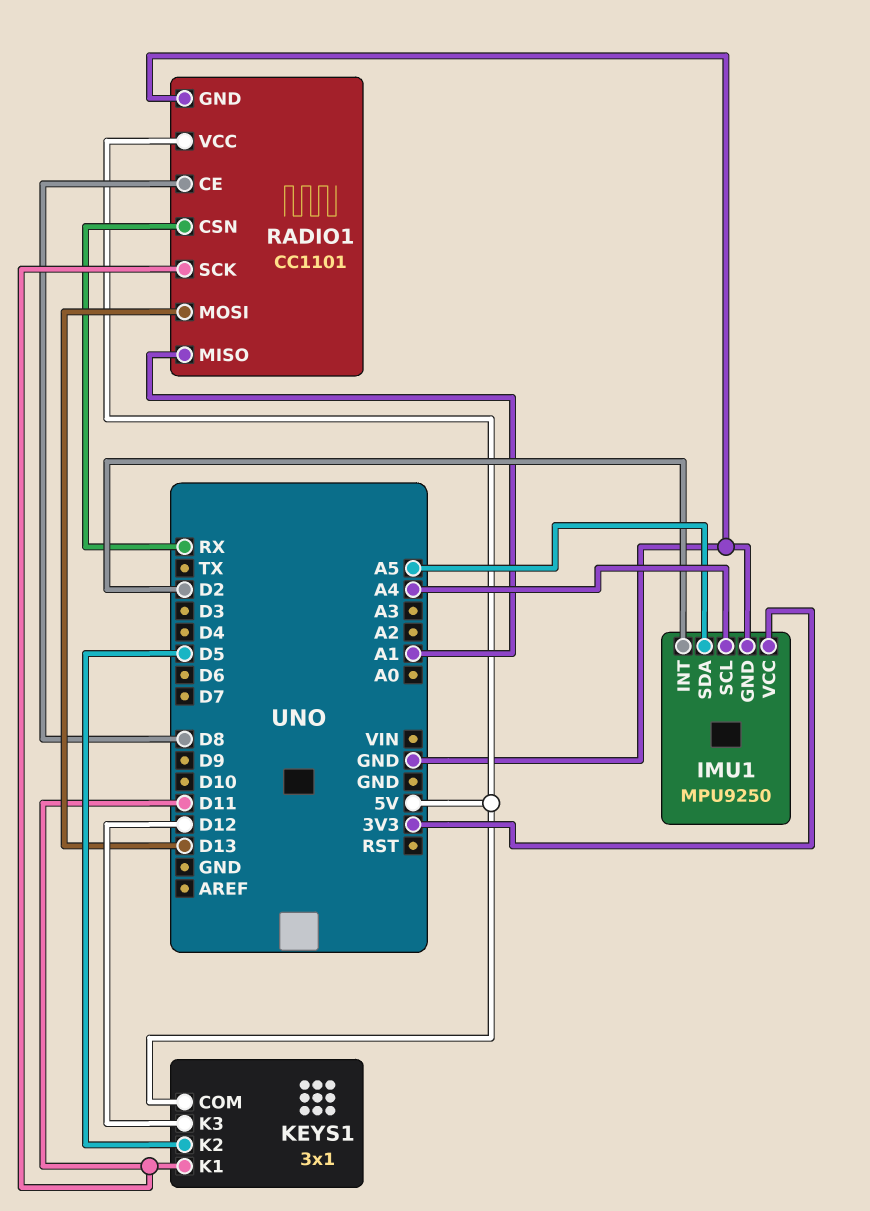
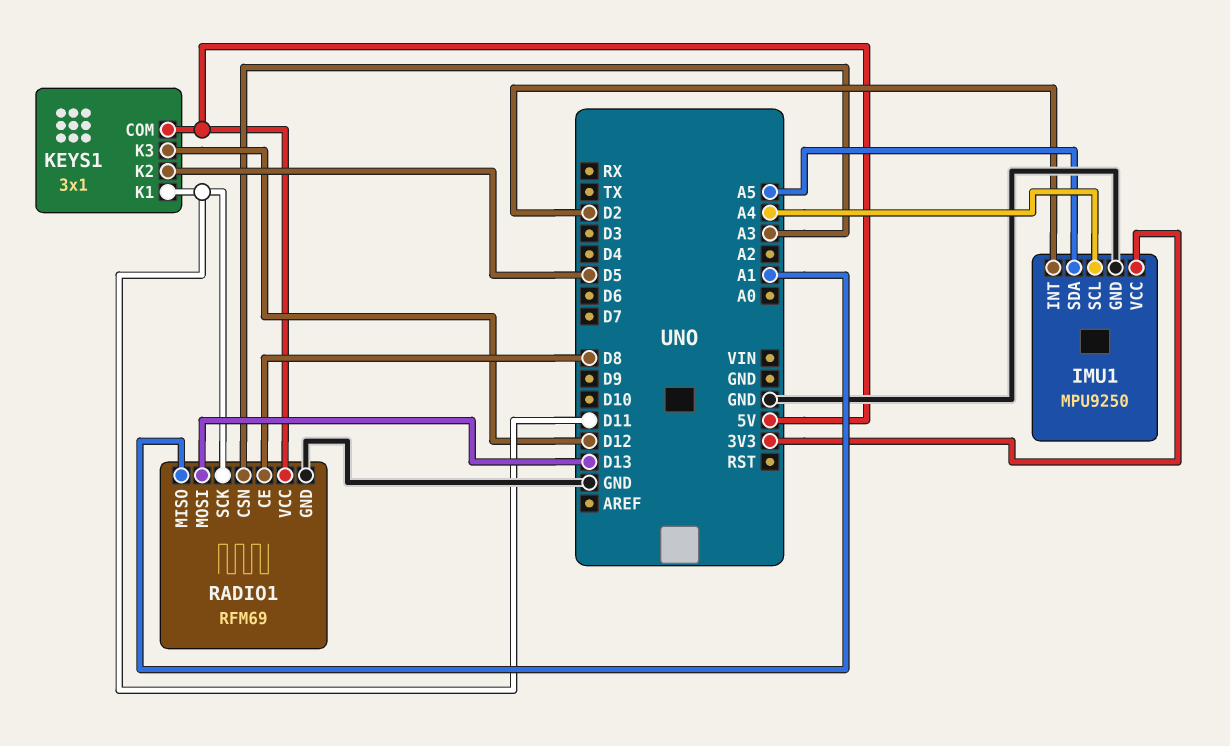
RADIO1: CC1101 -> RFM69
RADIO1 pin CSN: RX -> A3

